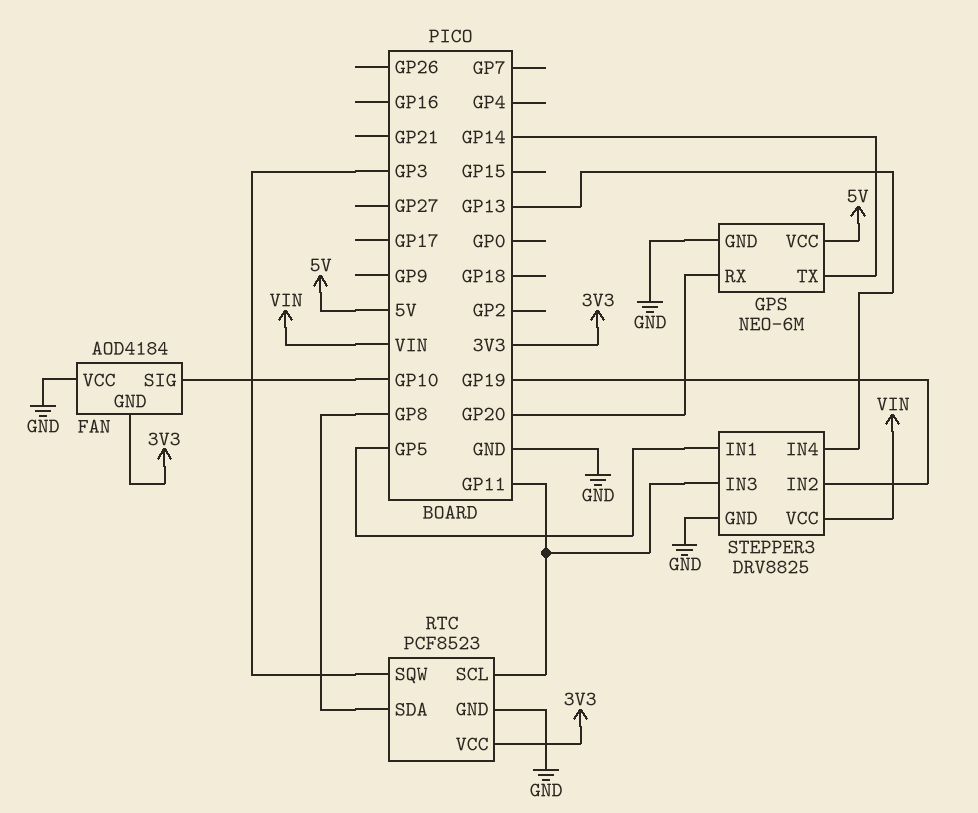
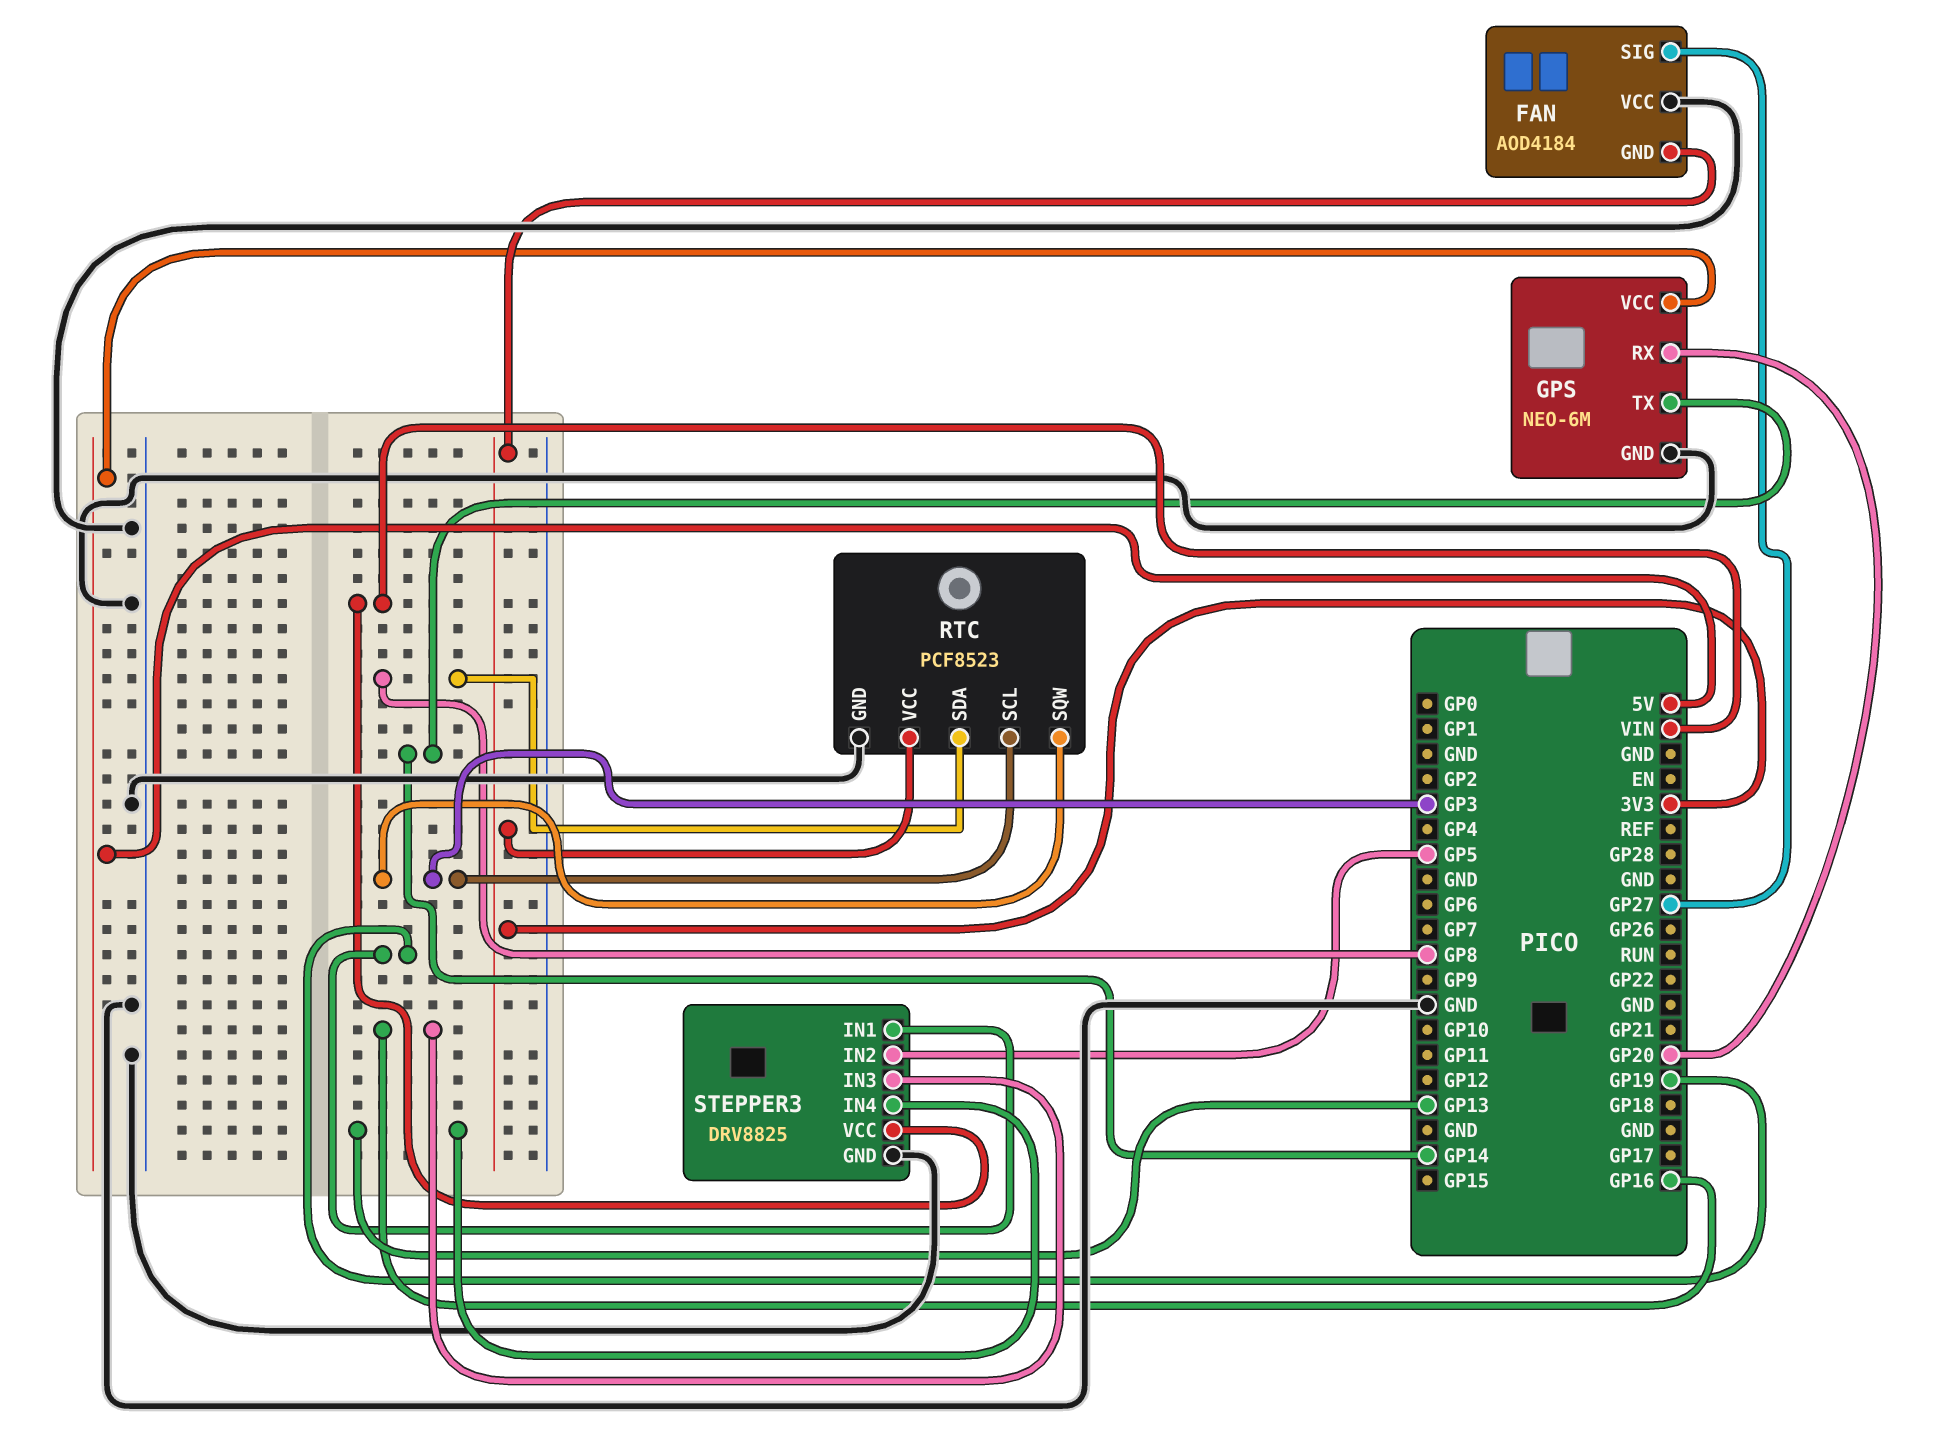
FAN pin SIG: GP10 -> GP27
RTC pin SCL: GP11 -> GP3
STEPPER3 pin IN1: GP5 -> GP19
STEPPER3 pin IN2: GP19 -> GP5
STEPPER3 pin IN3: GP11 -> GP16

